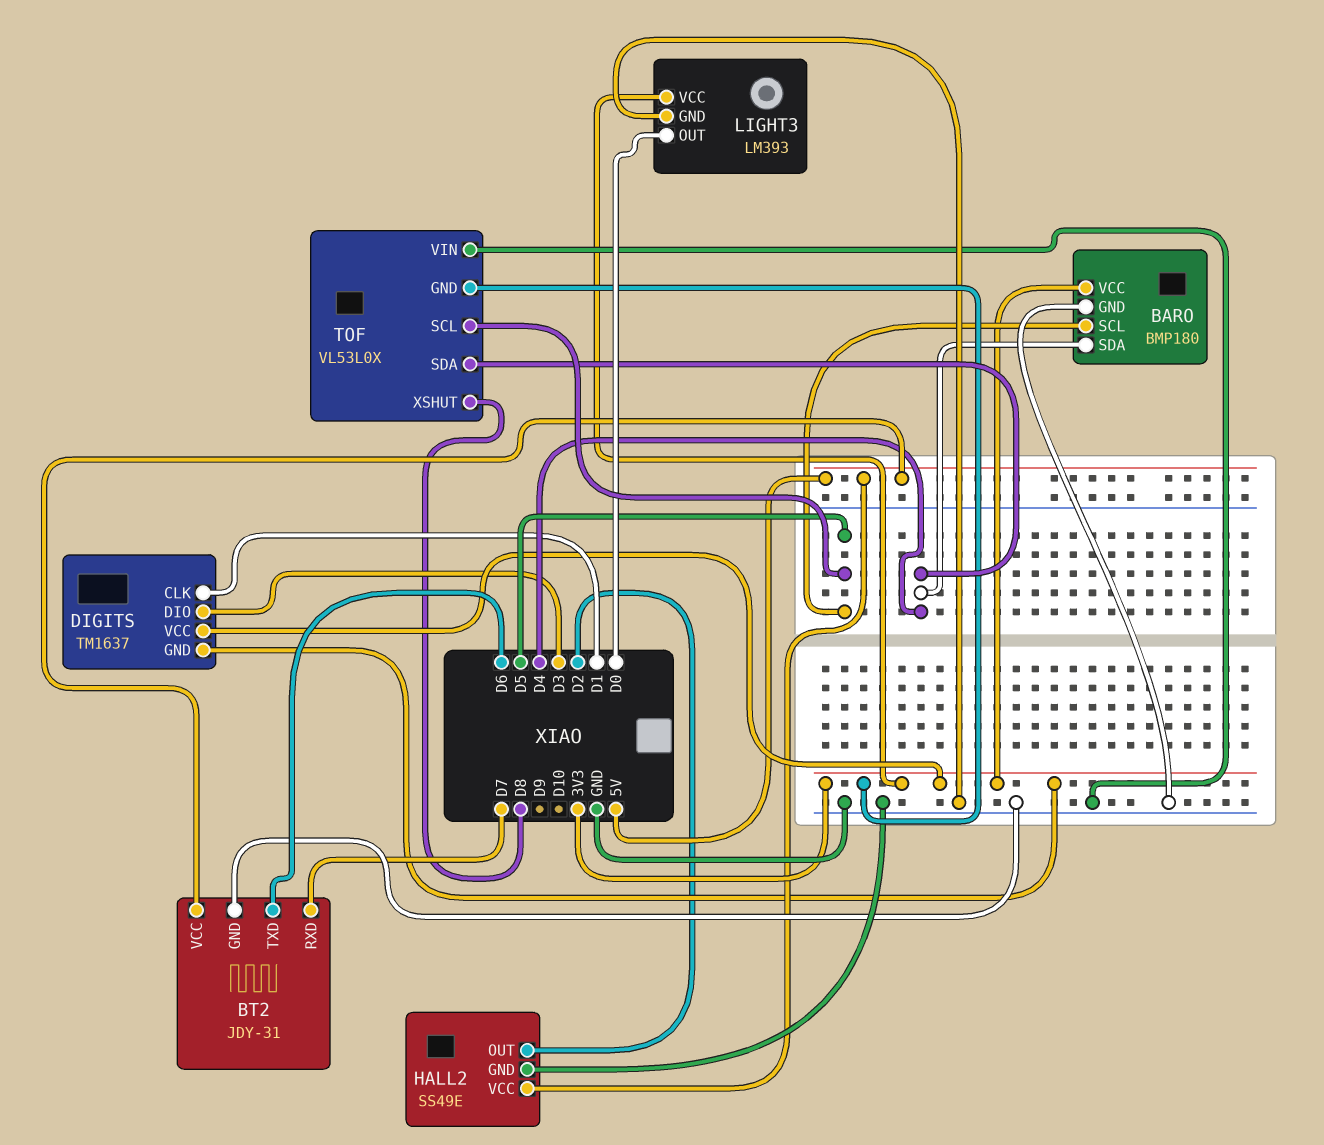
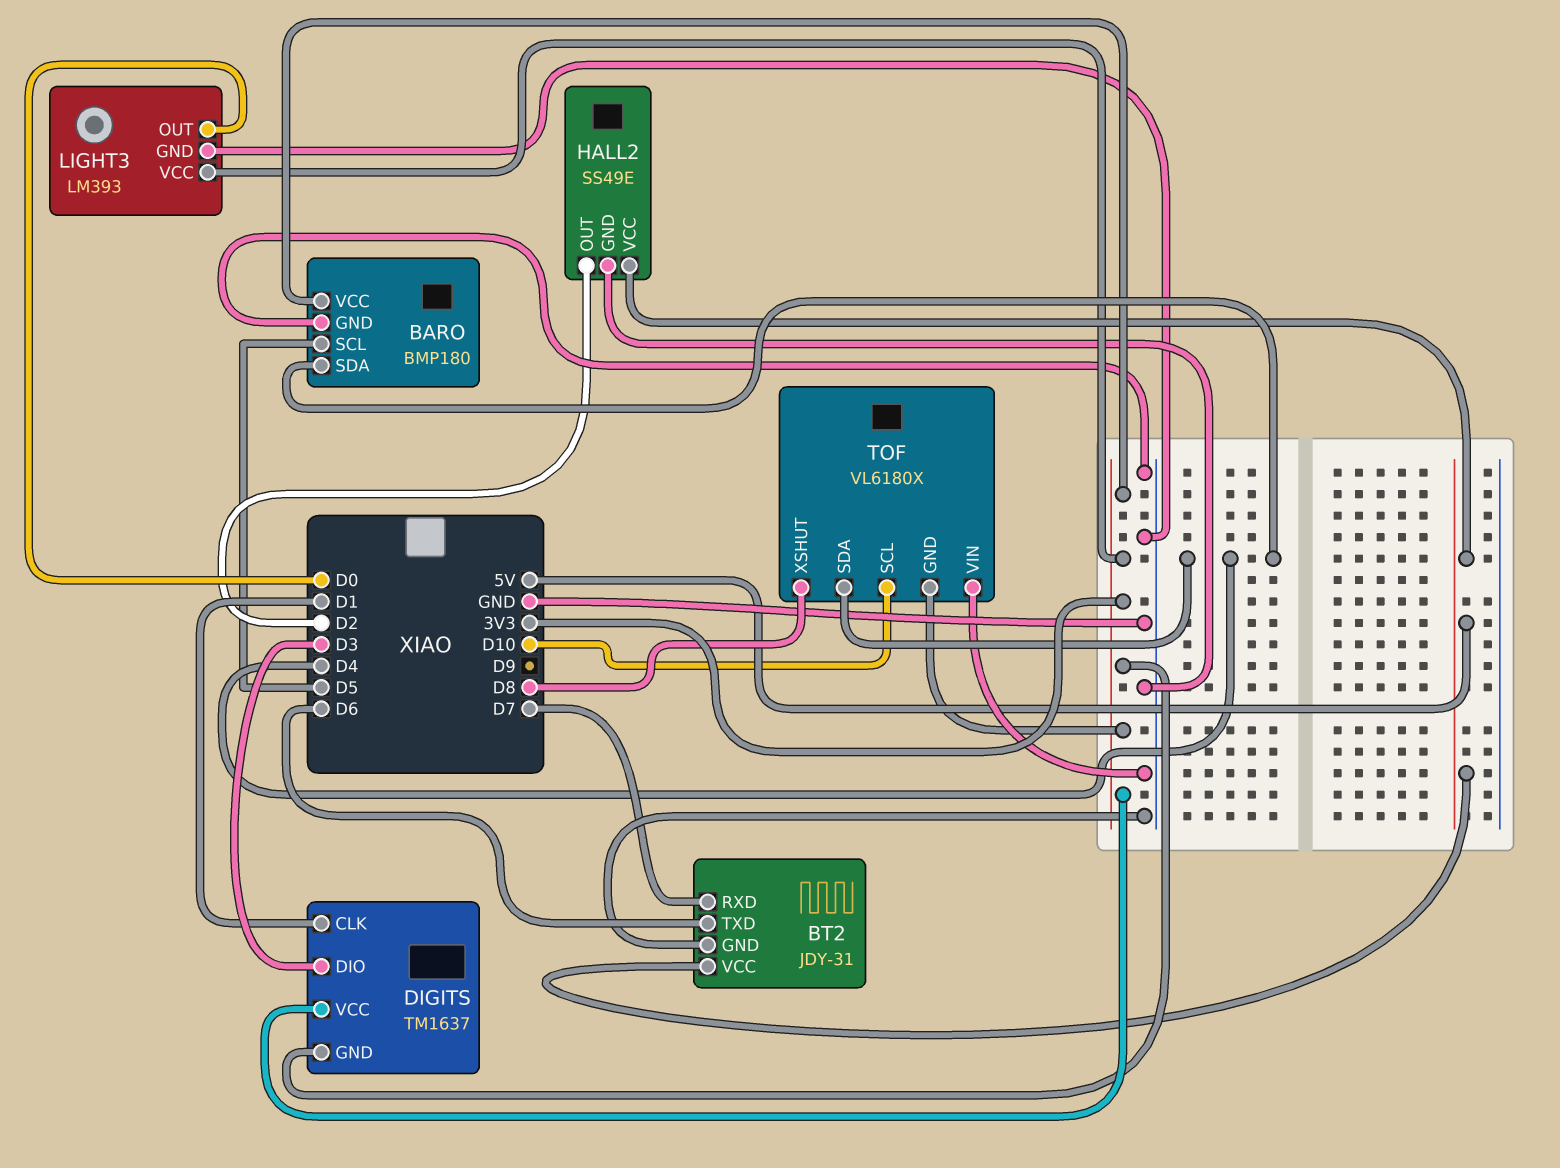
TOF: VL53L0X -> VL6180X
TOF pin SCL: D5 -> D10

